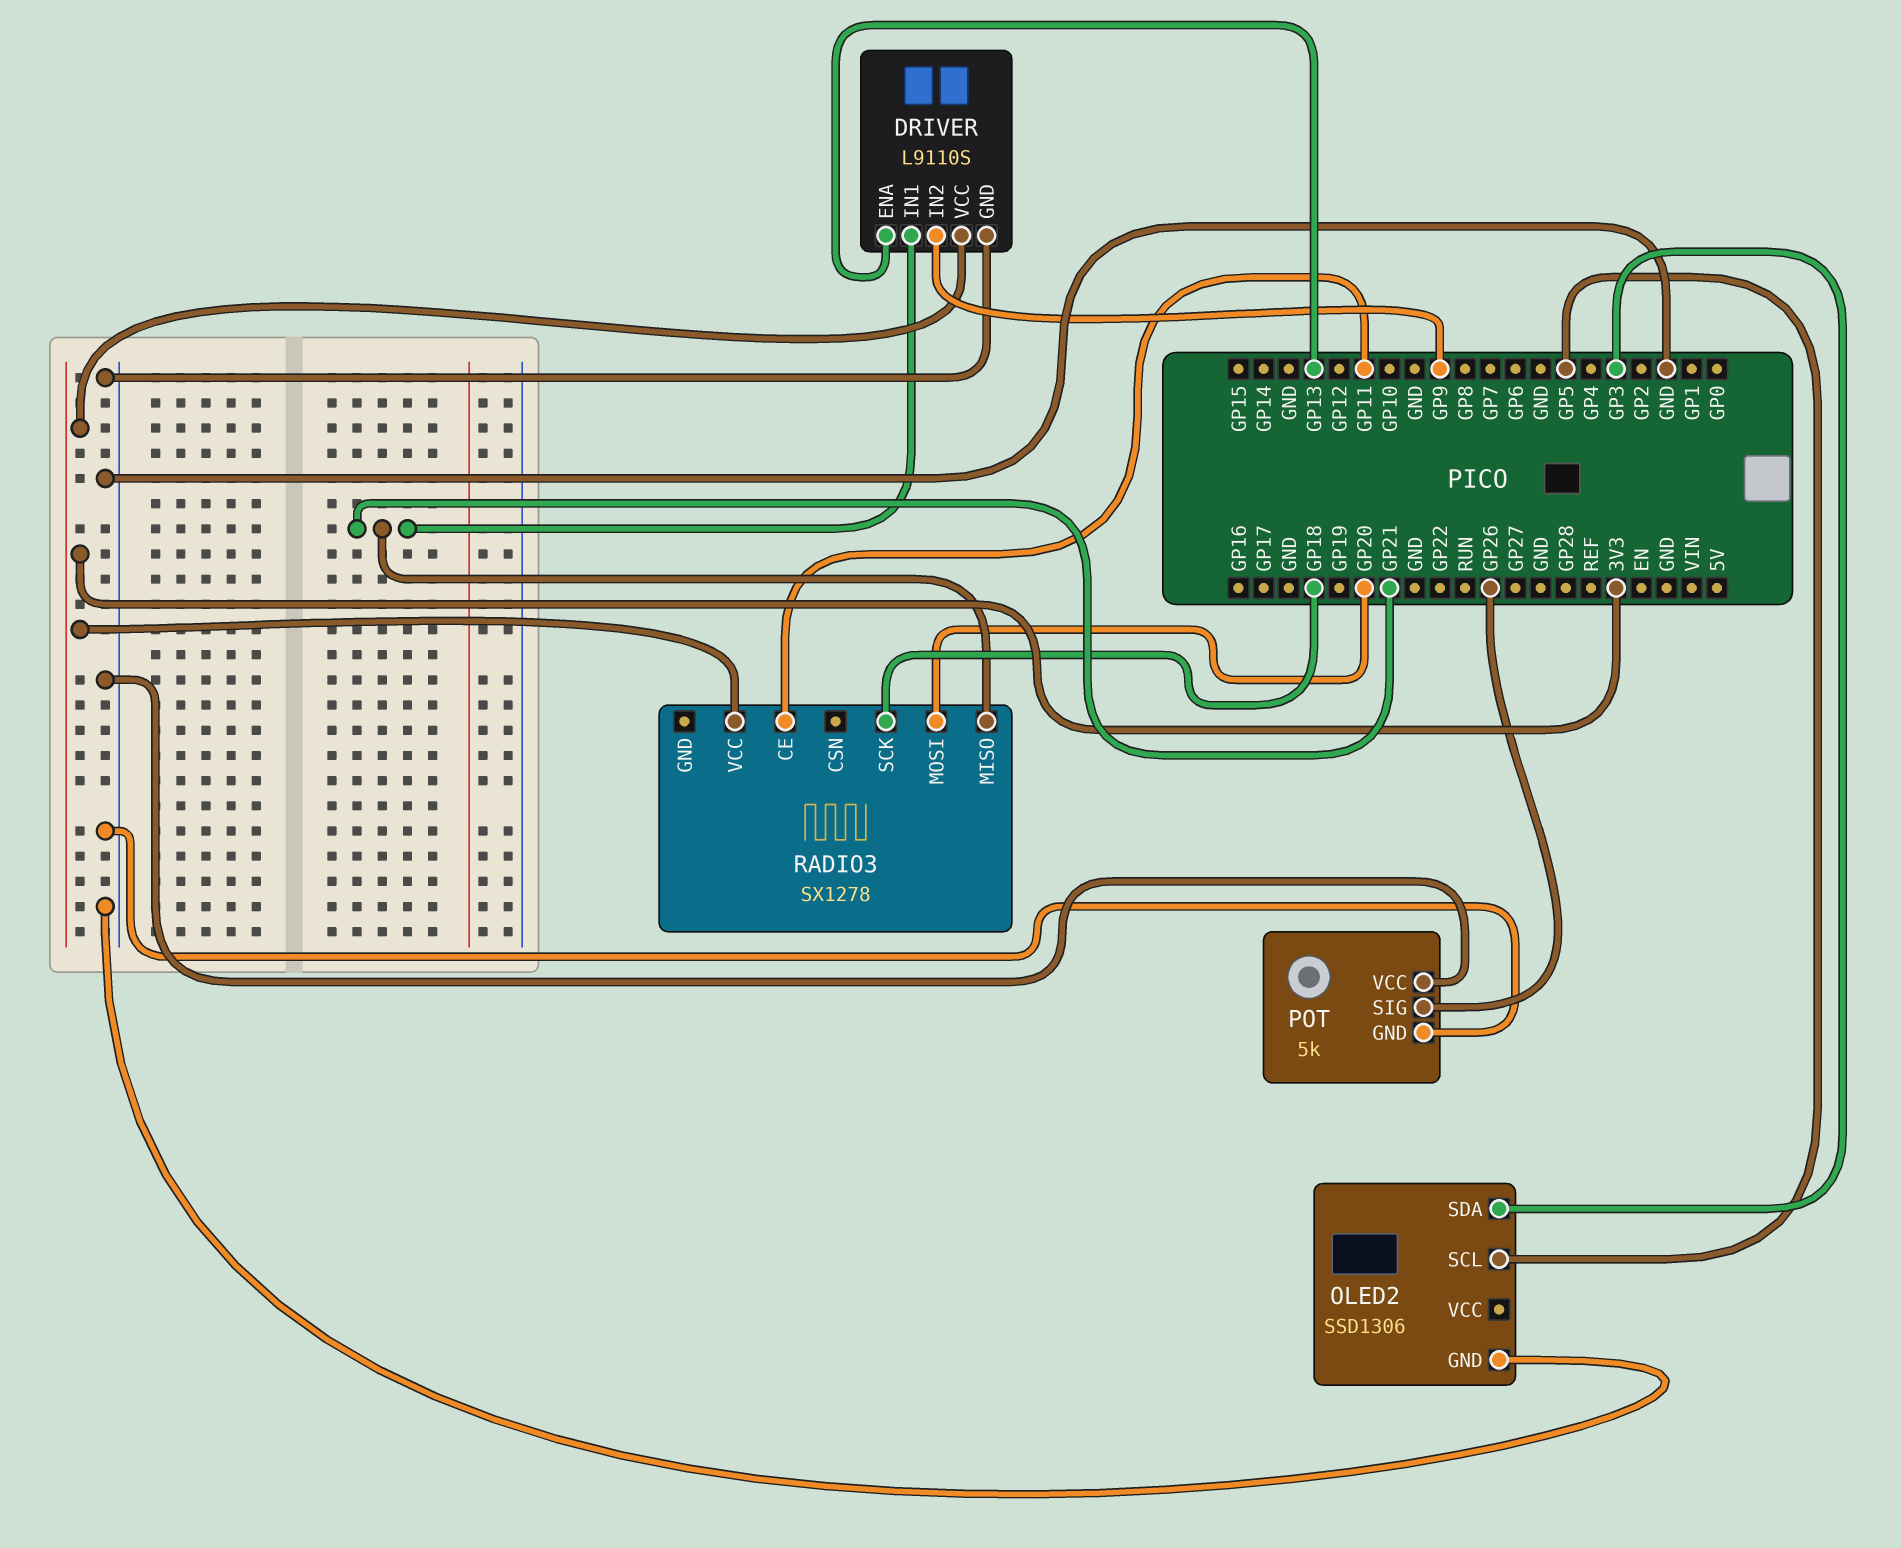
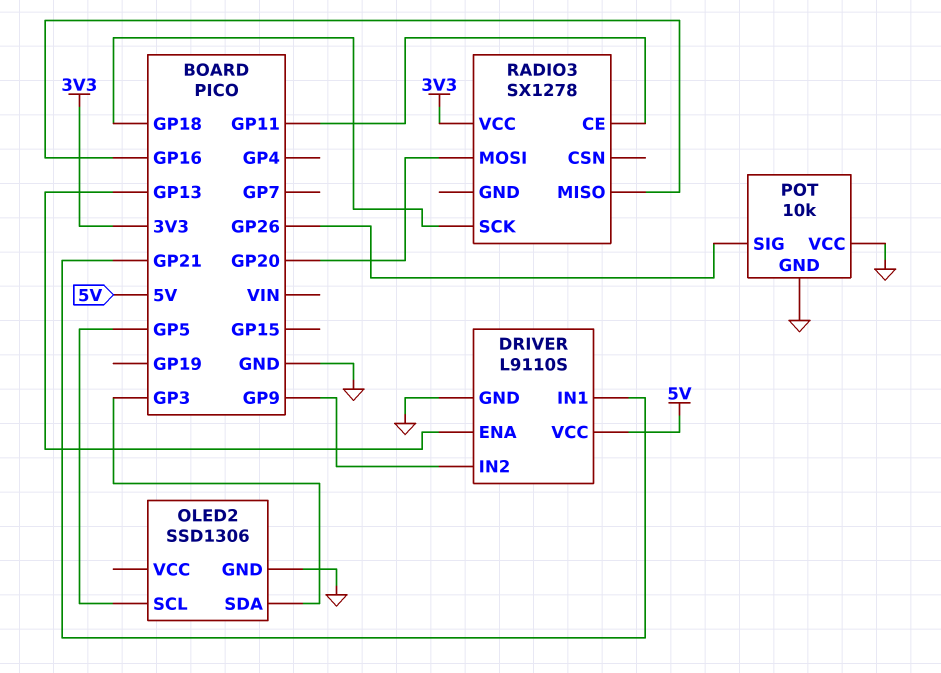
DRIVER pin VCC: 3V3 -> 5V
POT: 5k -> 10k
RADIO3 pin MISO: GP21 -> GP16

